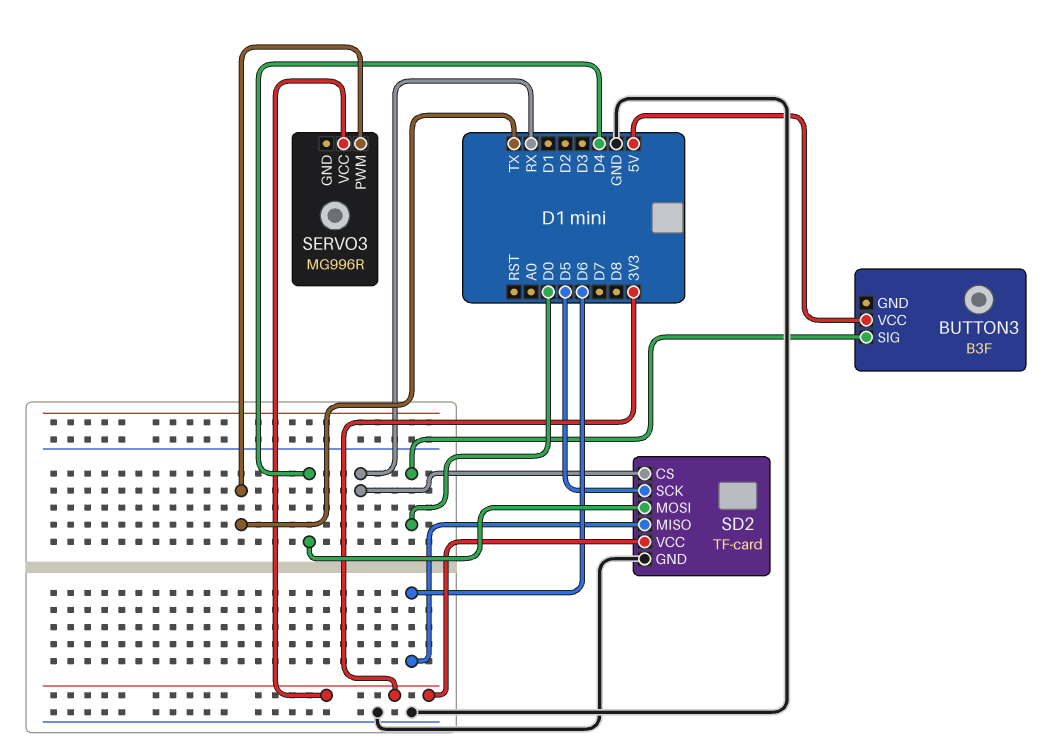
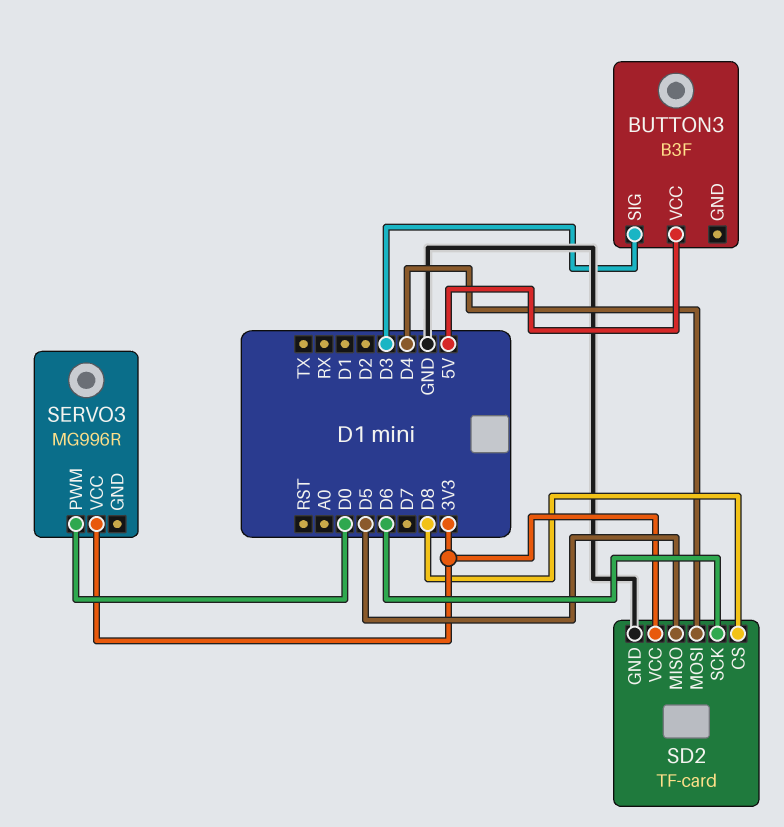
BUTTON3 pin SIG: D0 -> D3
SD2 pin CS: RX -> D8
SD2 pin MISO: D6 -> D5
SD2 pin SCK: D5 -> D6
SERVO3 pin PWM: TX -> D0

